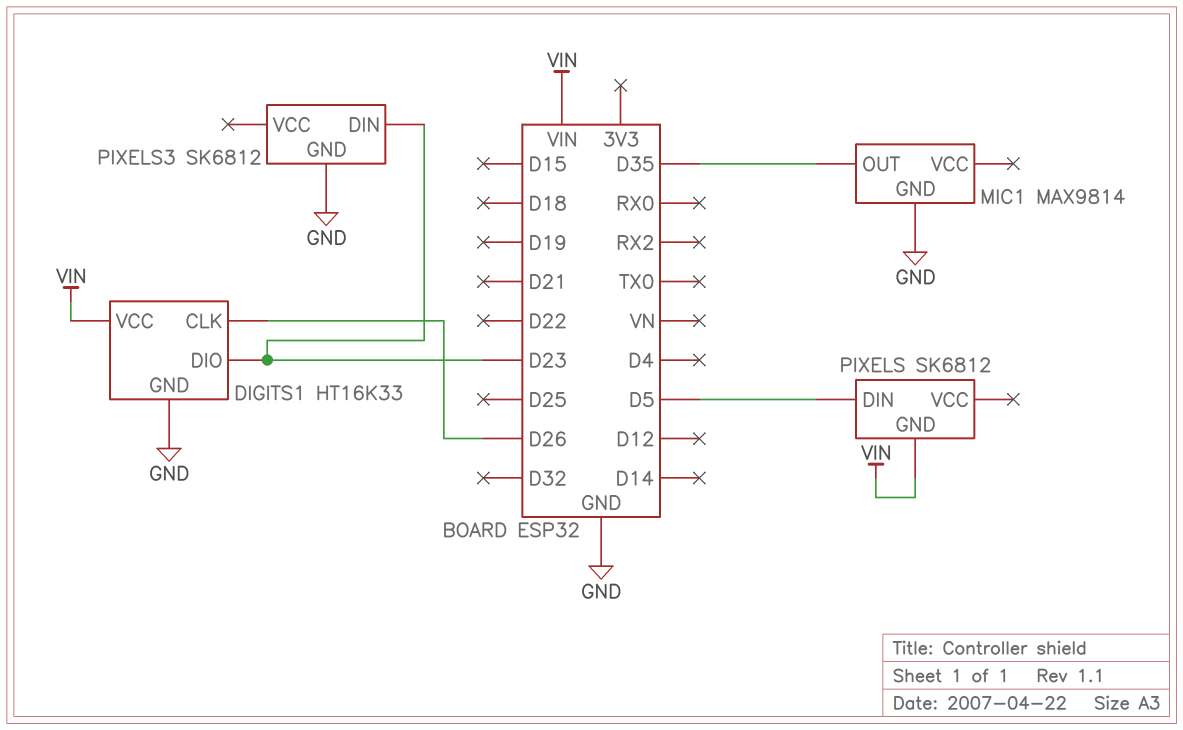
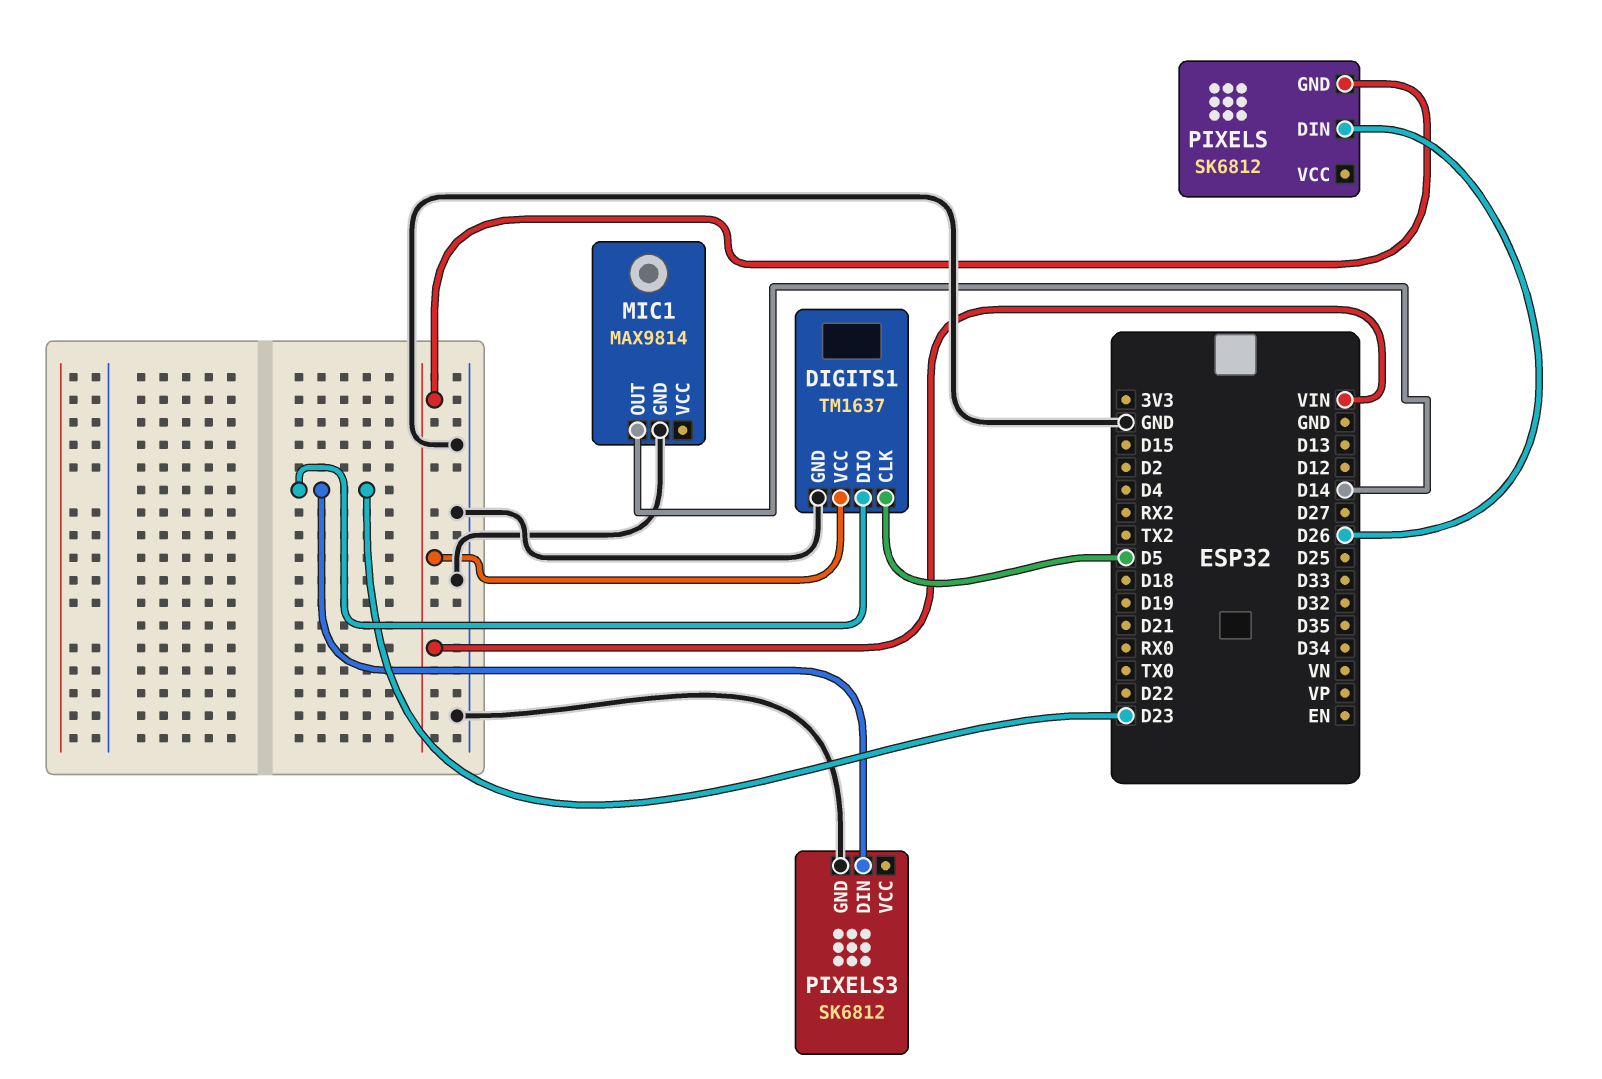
DIGITS1: HT16K33 -> TM1637
DIGITS1 pin CLK: D26 -> D5
MIC1 pin OUT: D35 -> D14
PIXELS pin DIN: D5 -> D26

